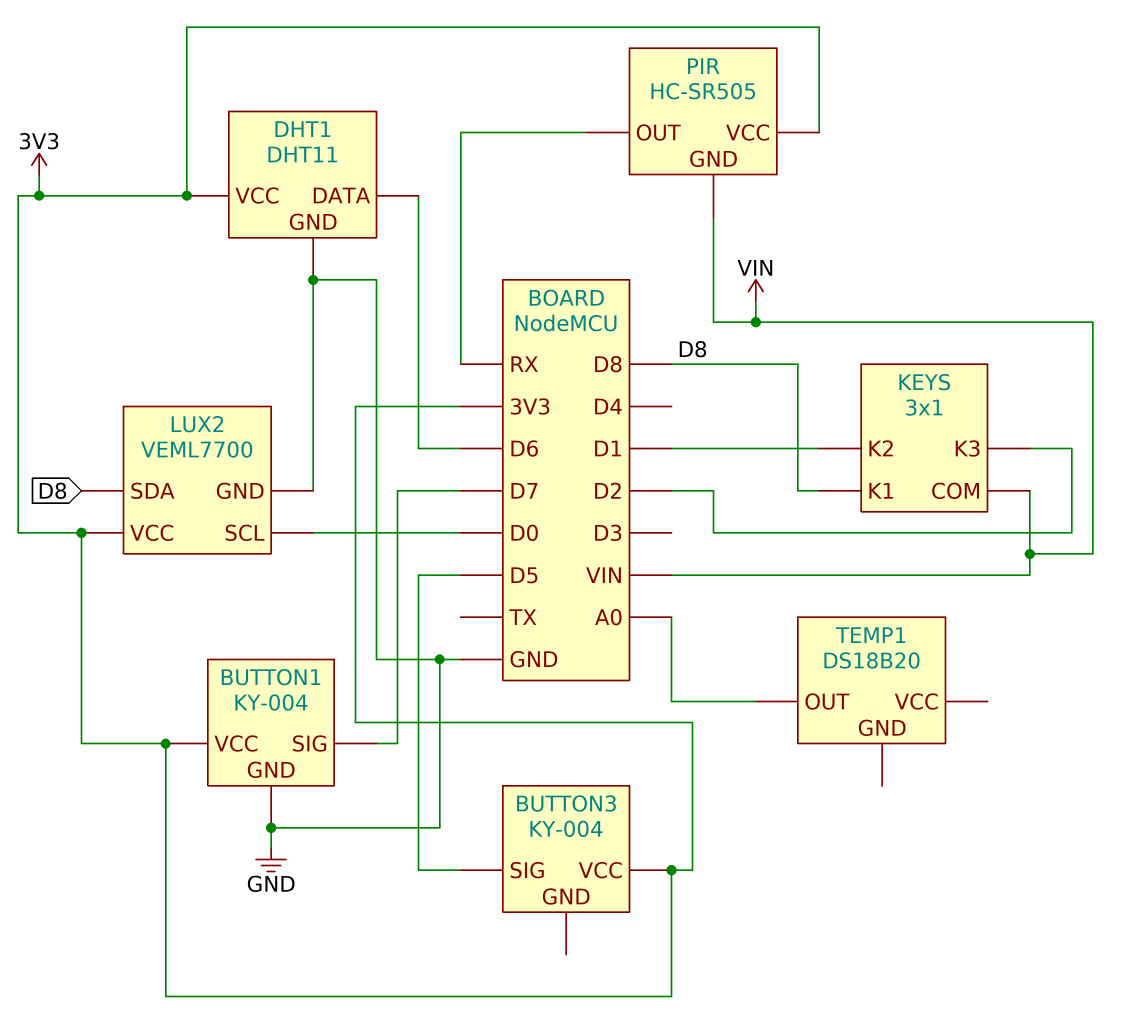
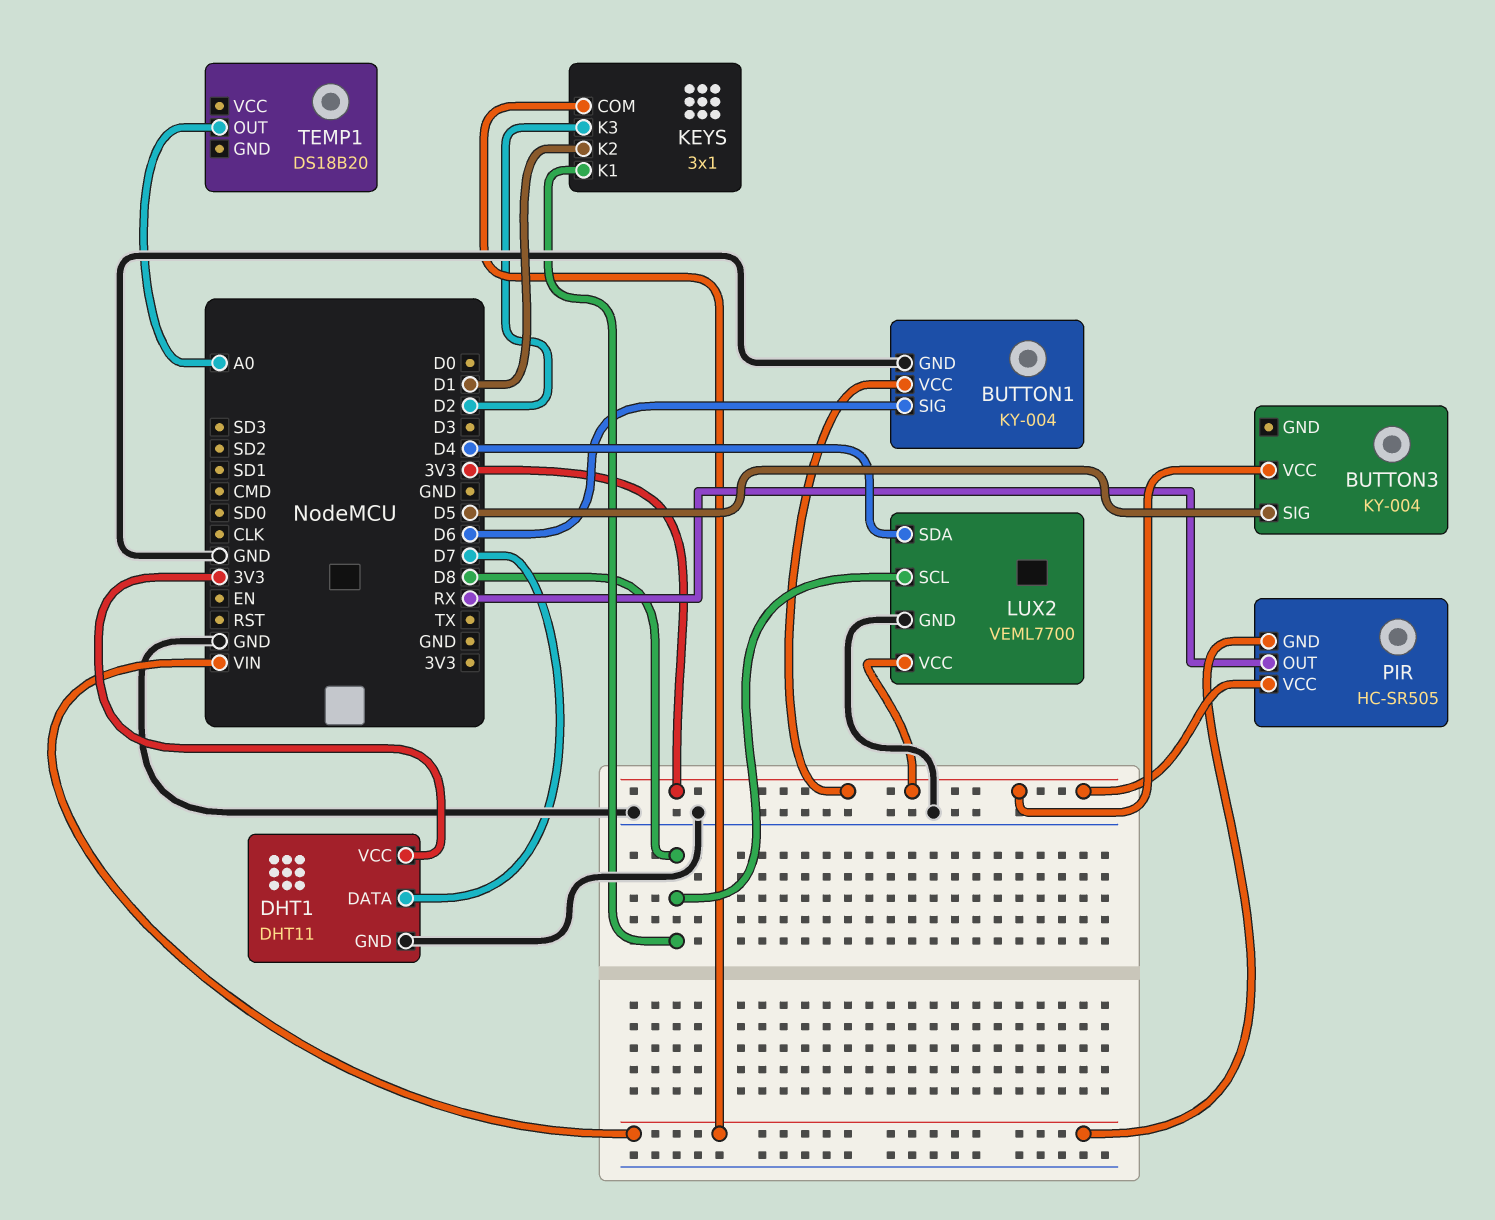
BUTTON1 pin SIG: D7 -> D6
DHT1 pin DATA: D6 -> D7
LUX2 pin SCL: D0 -> D8
LUX2 pin SDA: D8 -> D4

